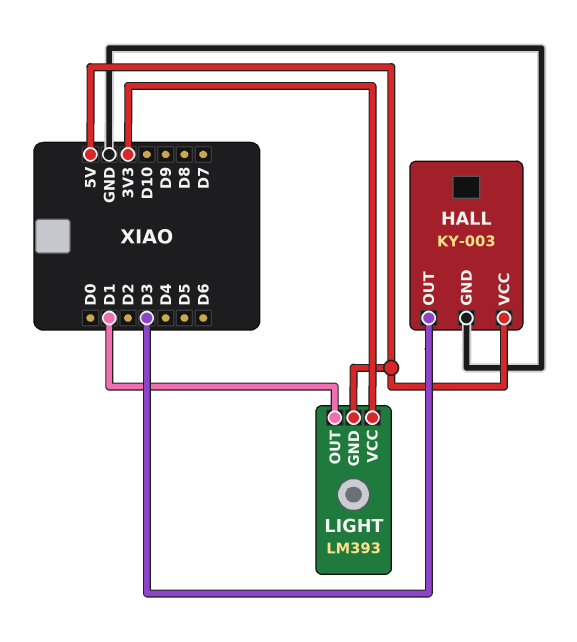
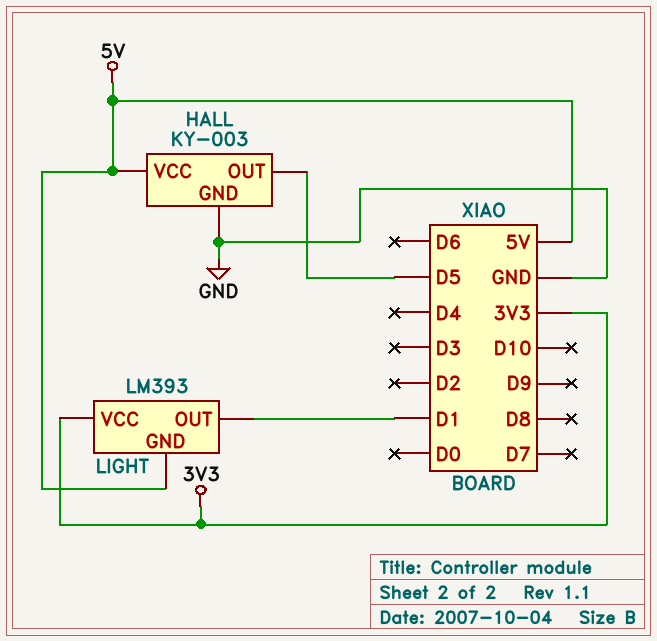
HALL pin OUT: D3 -> D5

